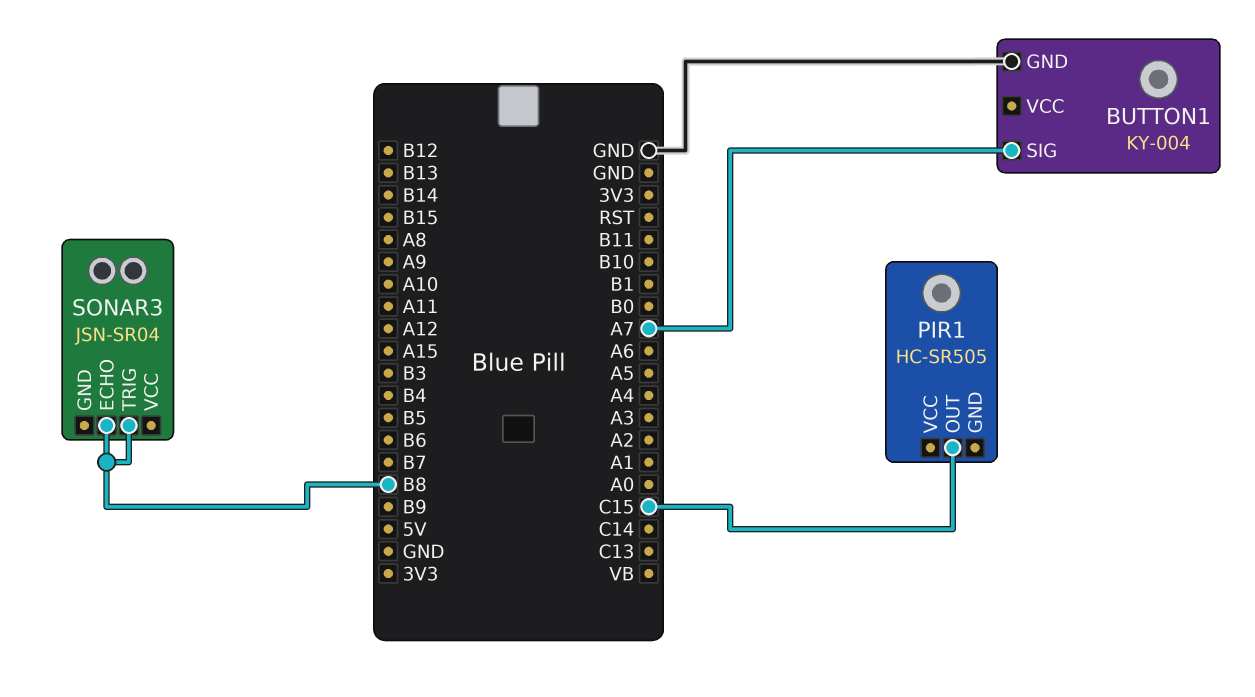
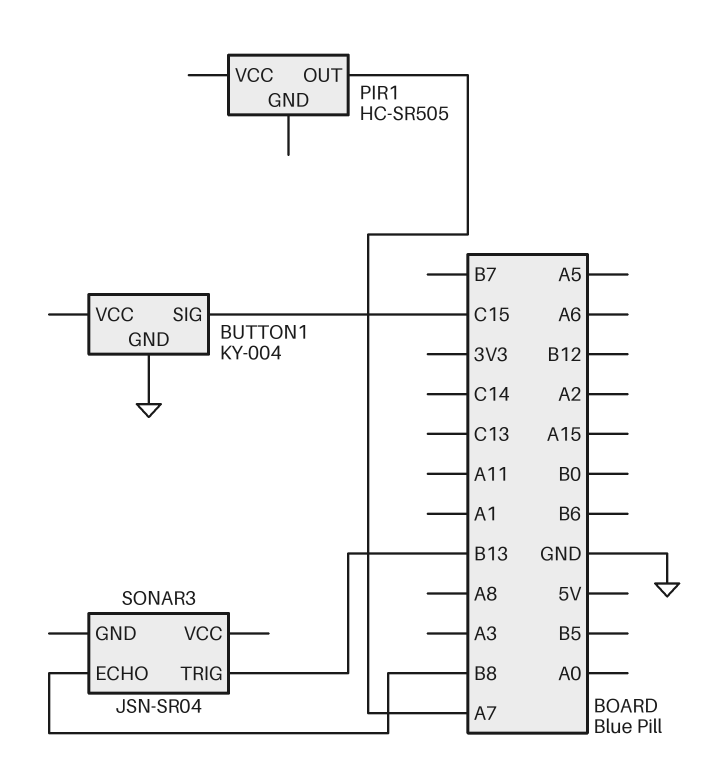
BUTTON1 pin SIG: A7 -> C15
PIR1 pin OUT: C15 -> A7
SONAR3 pin TRIG: B8 -> B13

